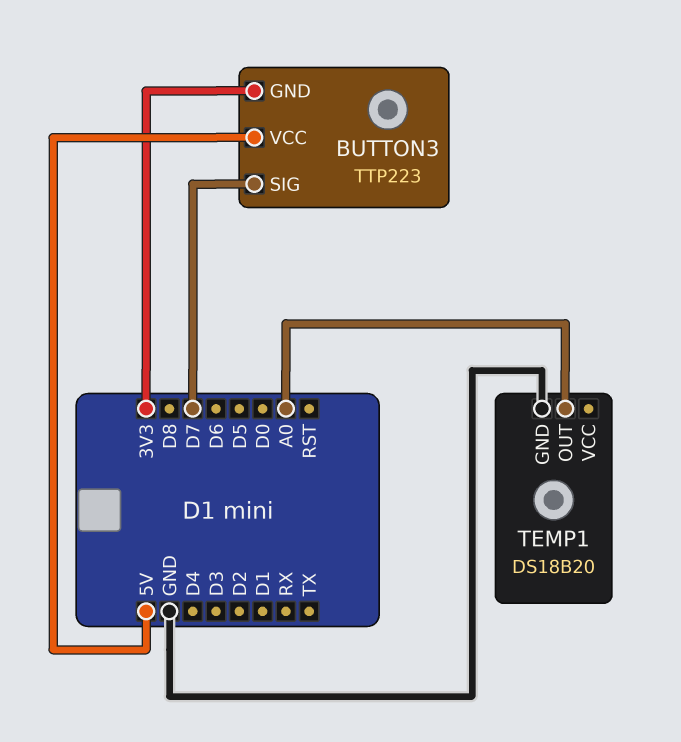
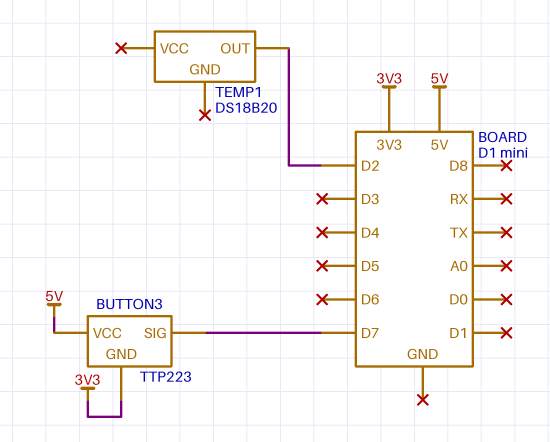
TEMP1 pin GND: GND -> none
TEMP1 pin OUT: A0 -> D2

